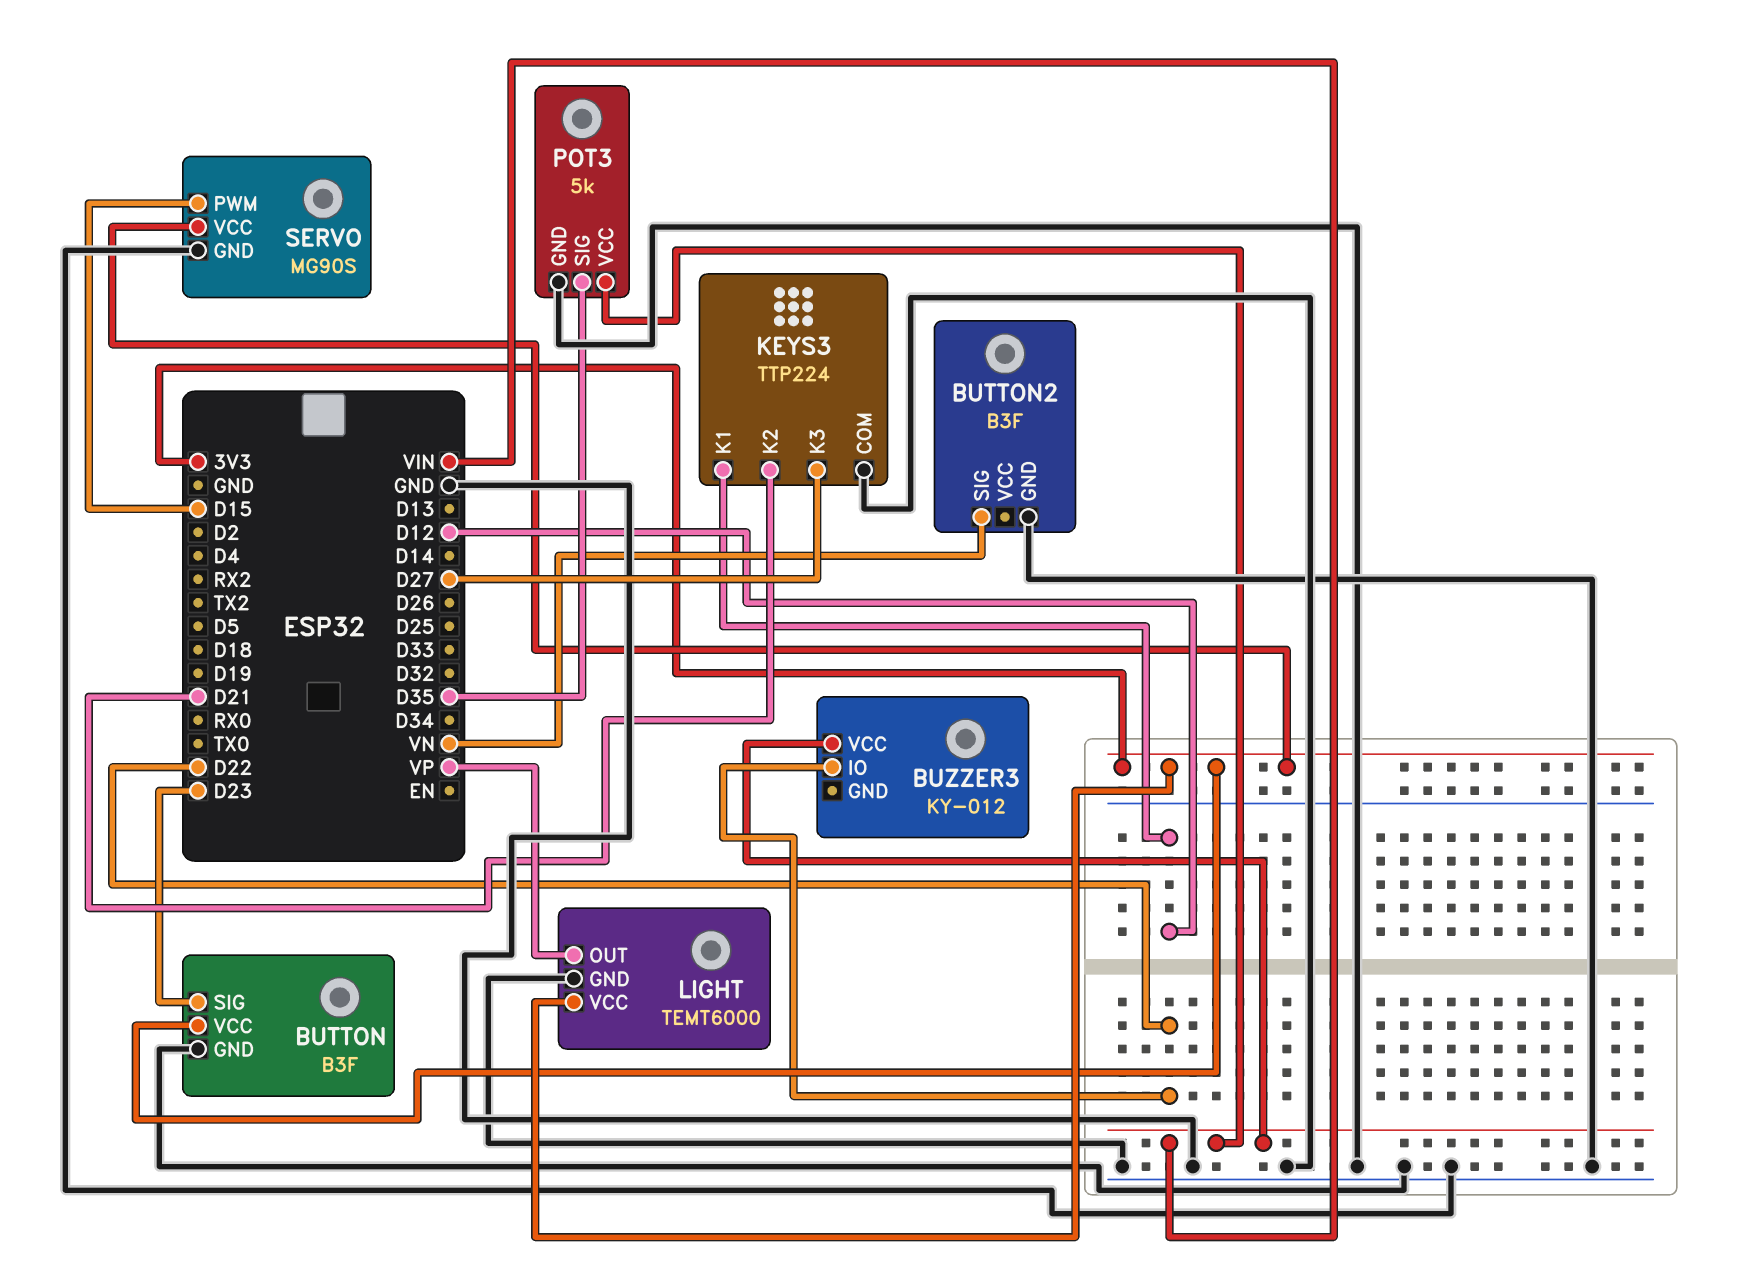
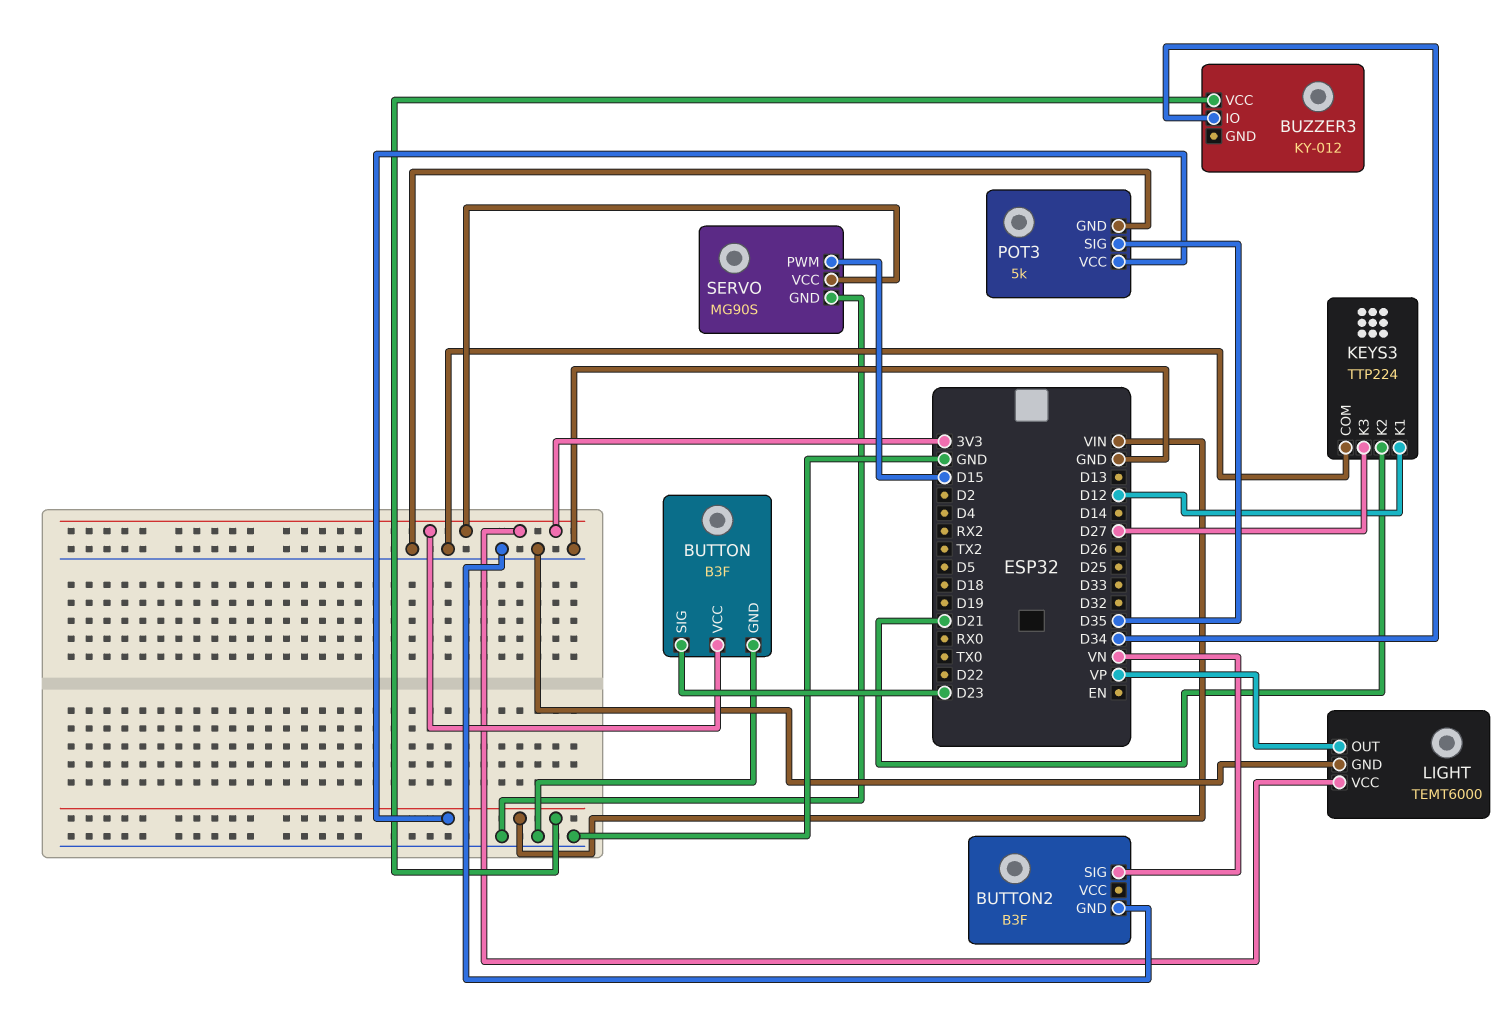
BUZZER3 pin IO: D22 -> D34

